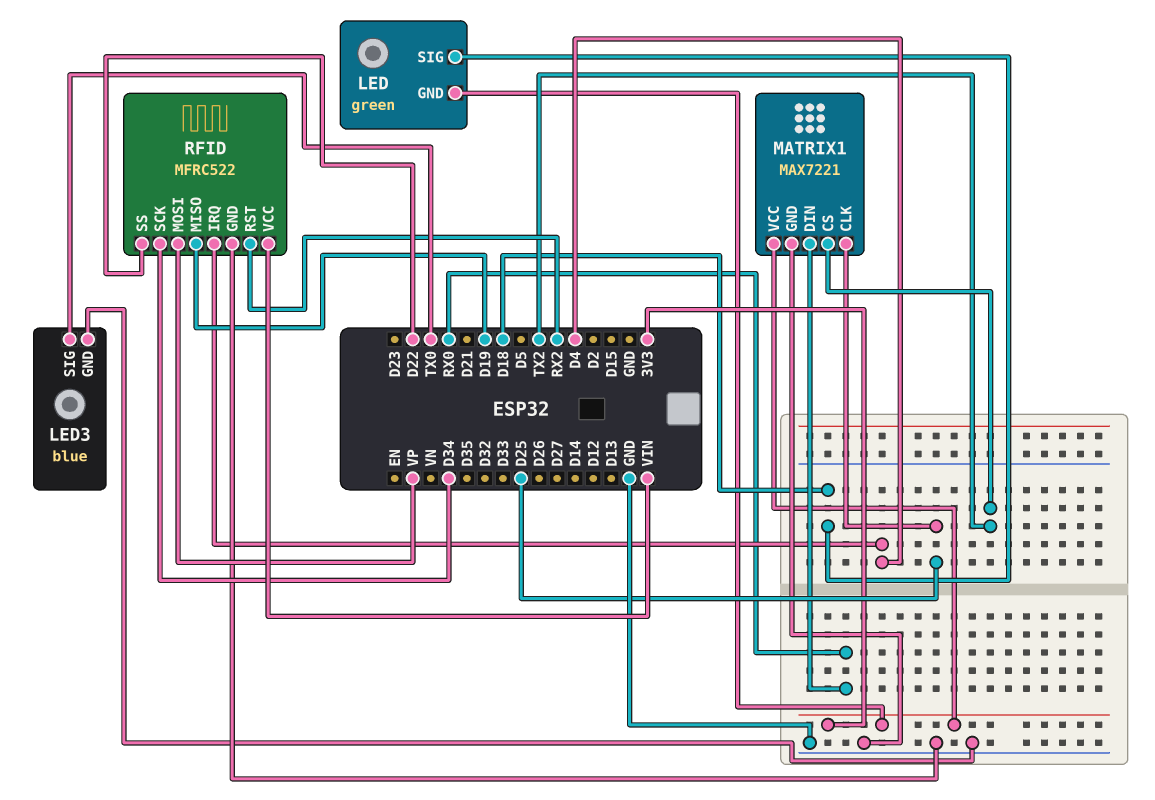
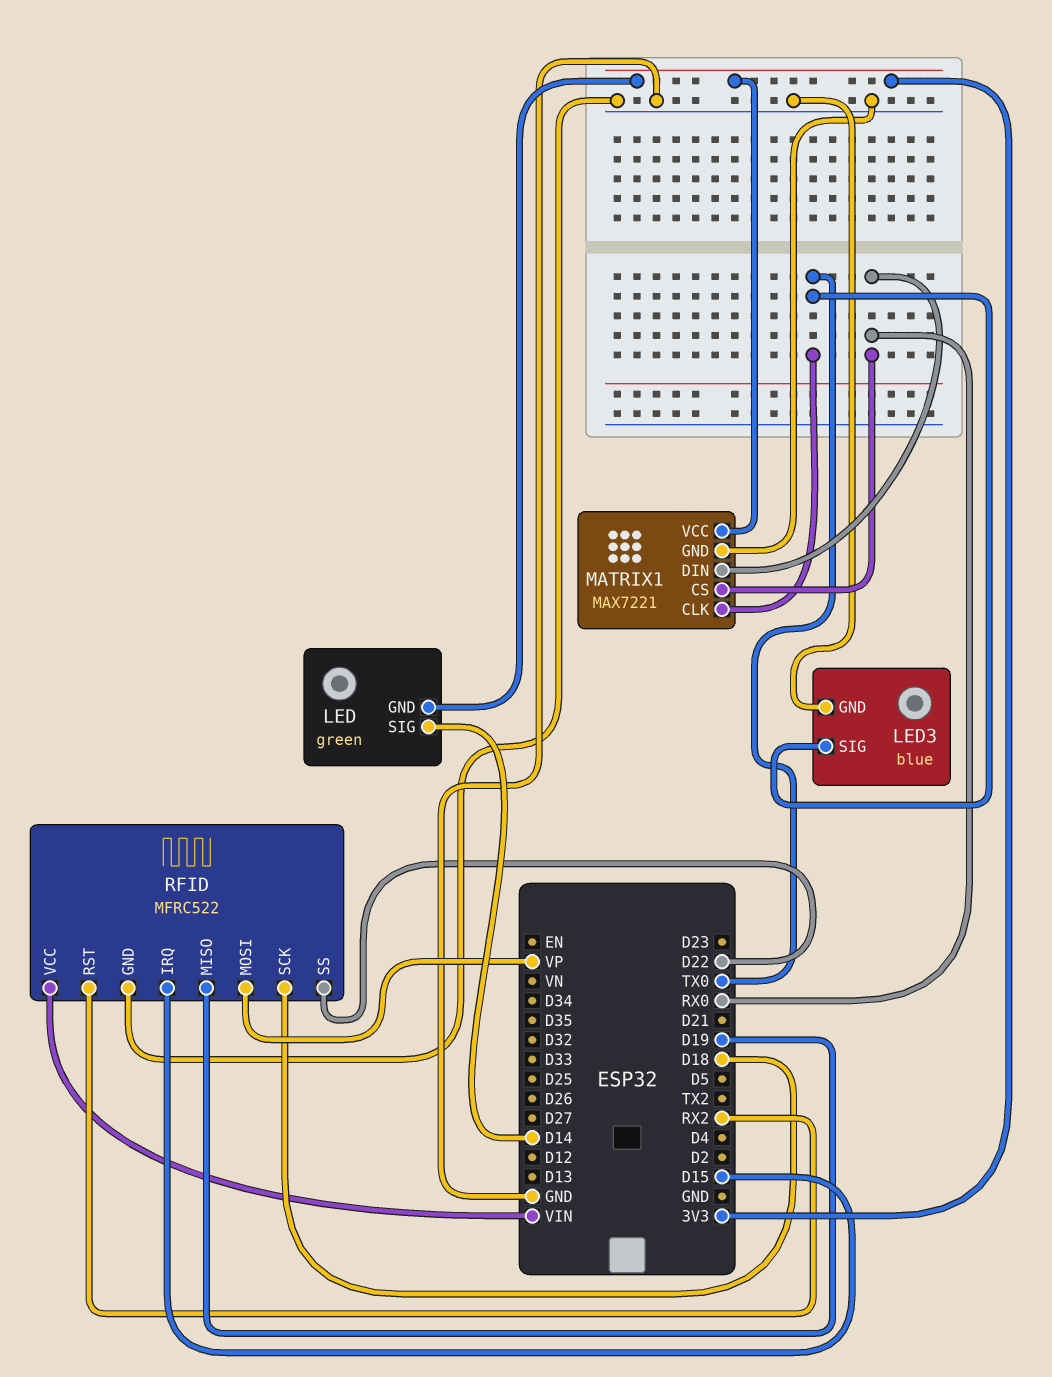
LED pin SIG: D18 -> D14
MATRIX1 pin CLK: D25 -> TX0
MATRIX1 pin CS: TX2 -> RX0
RFID pin IRQ: D4 -> D15
RFID pin SCK: D34 -> D18

